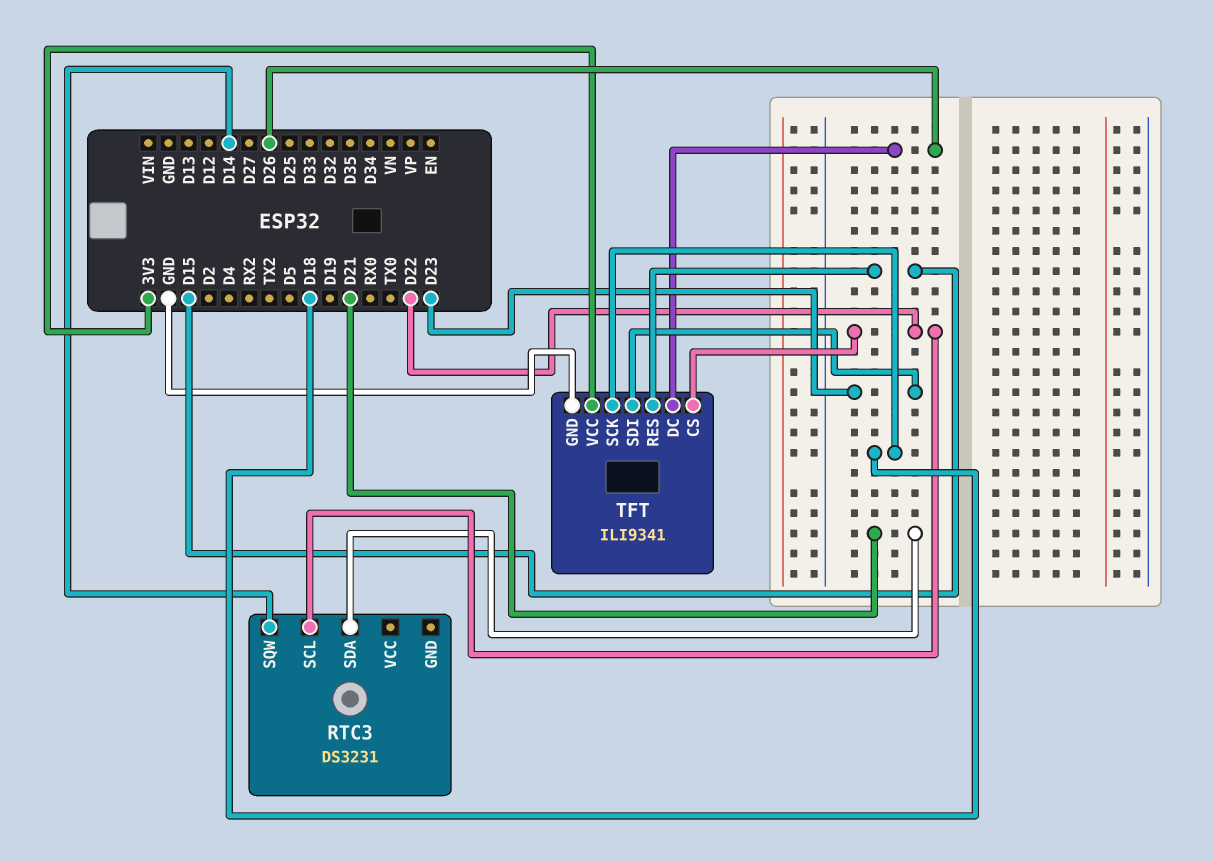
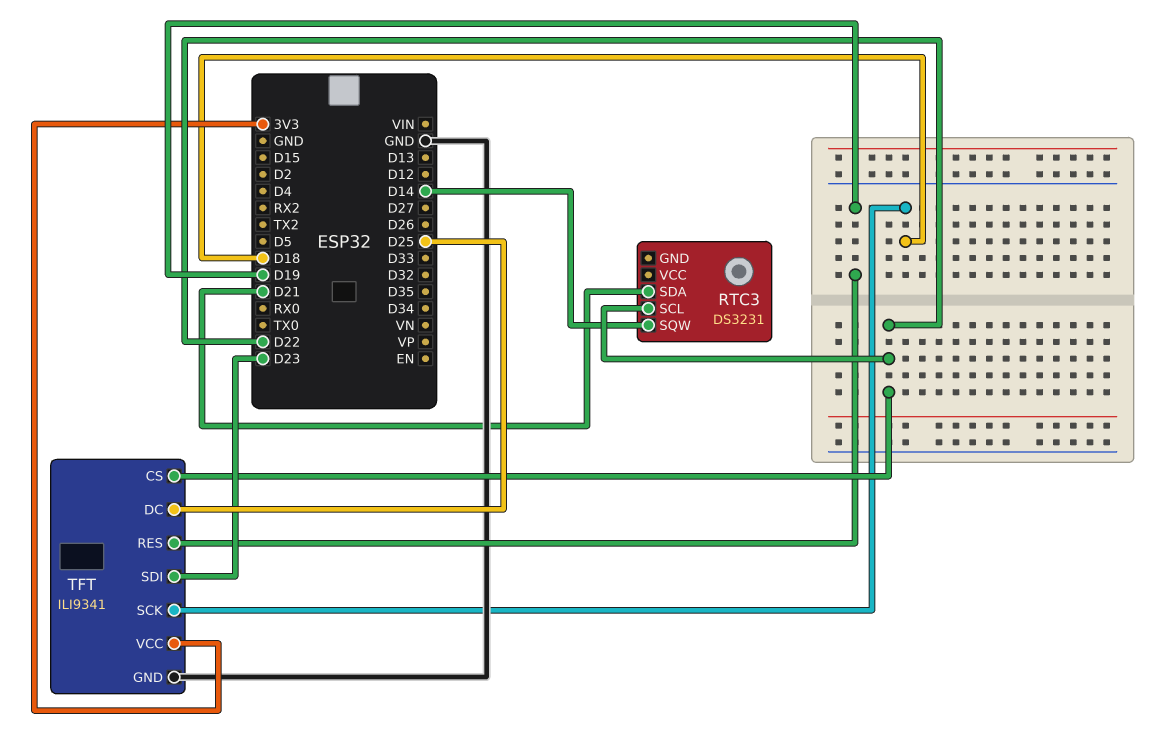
TFT pin DC: D26 -> D25
TFT pin RES: D15 -> D19

